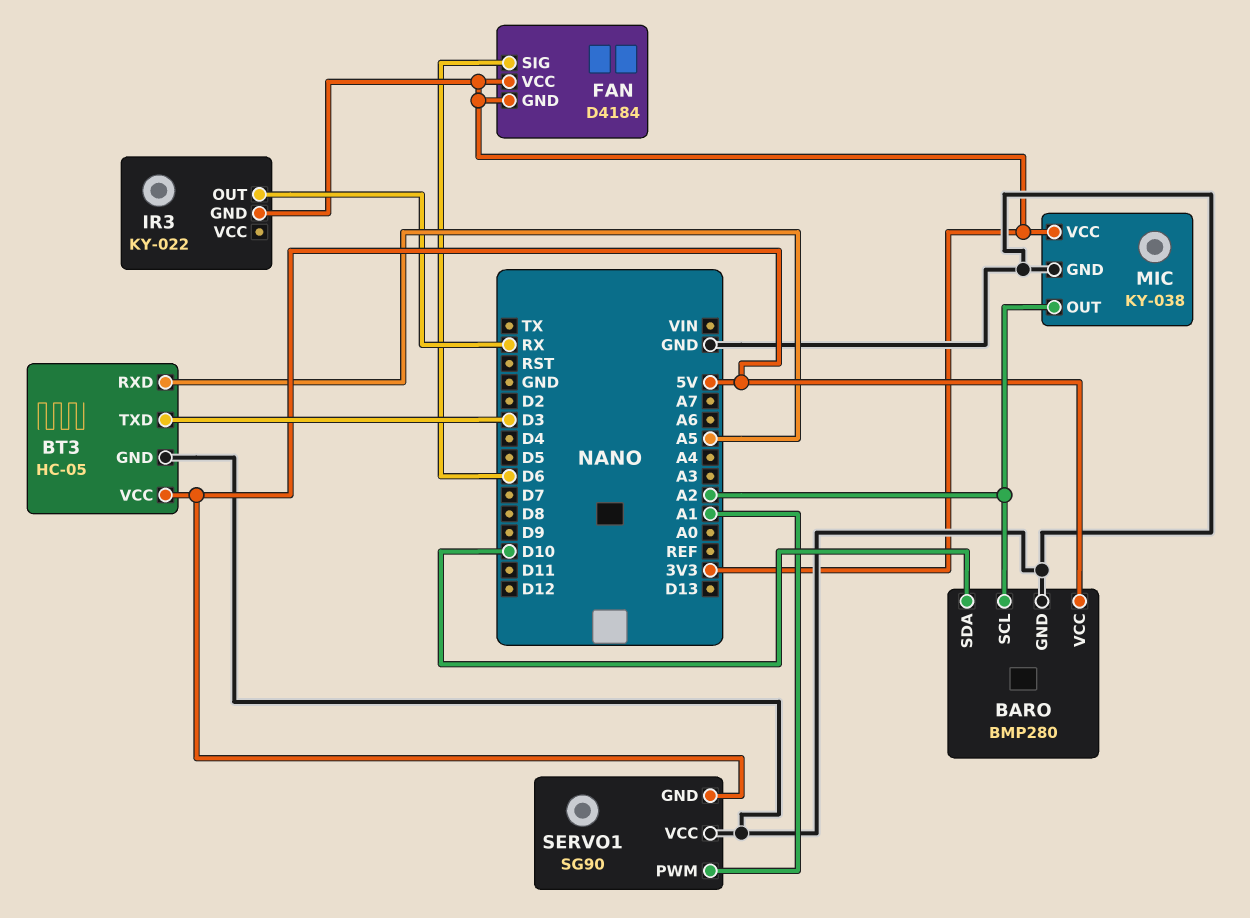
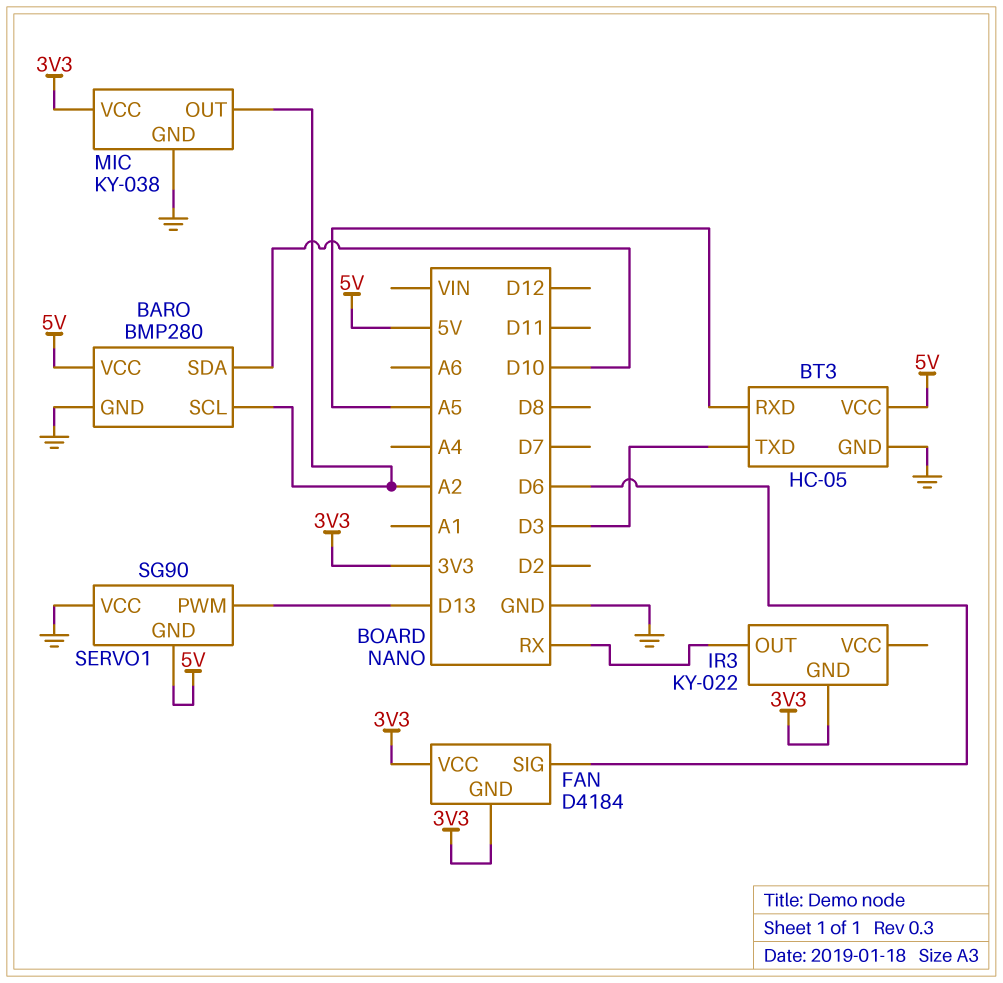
SERVO1 pin PWM: A1 -> D13

